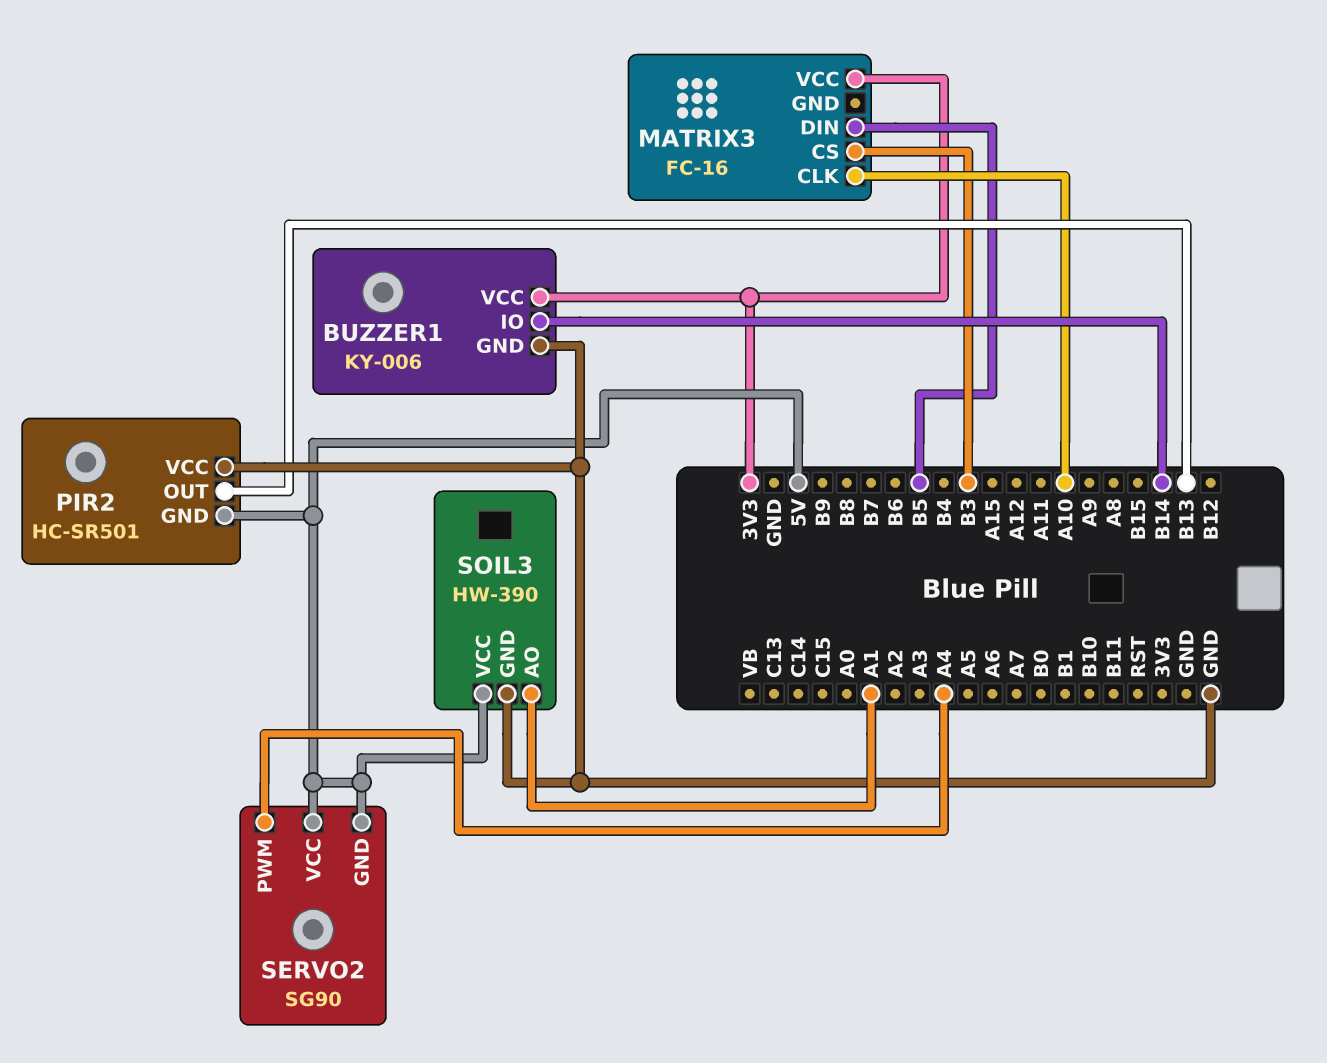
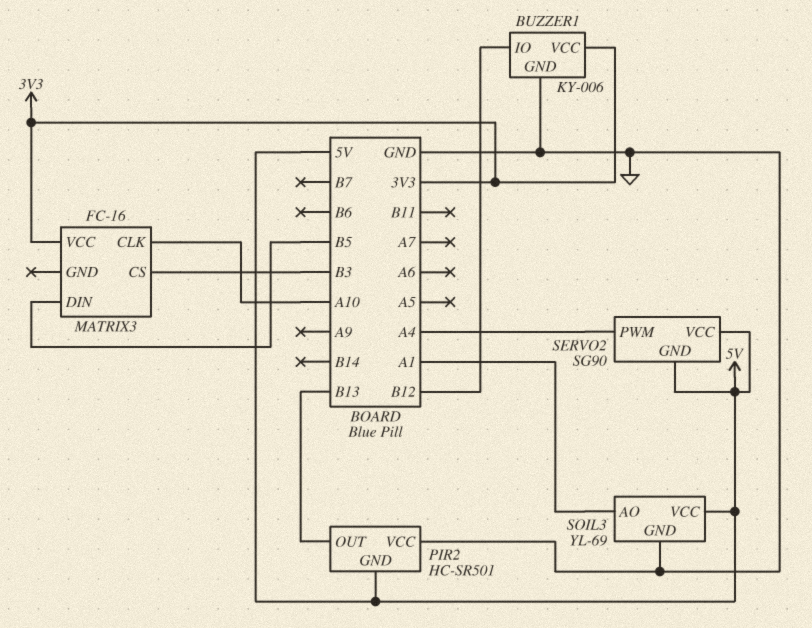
BUZZER1 pin IO: B14 -> B12
SOIL3: HW-390 -> YL-69

